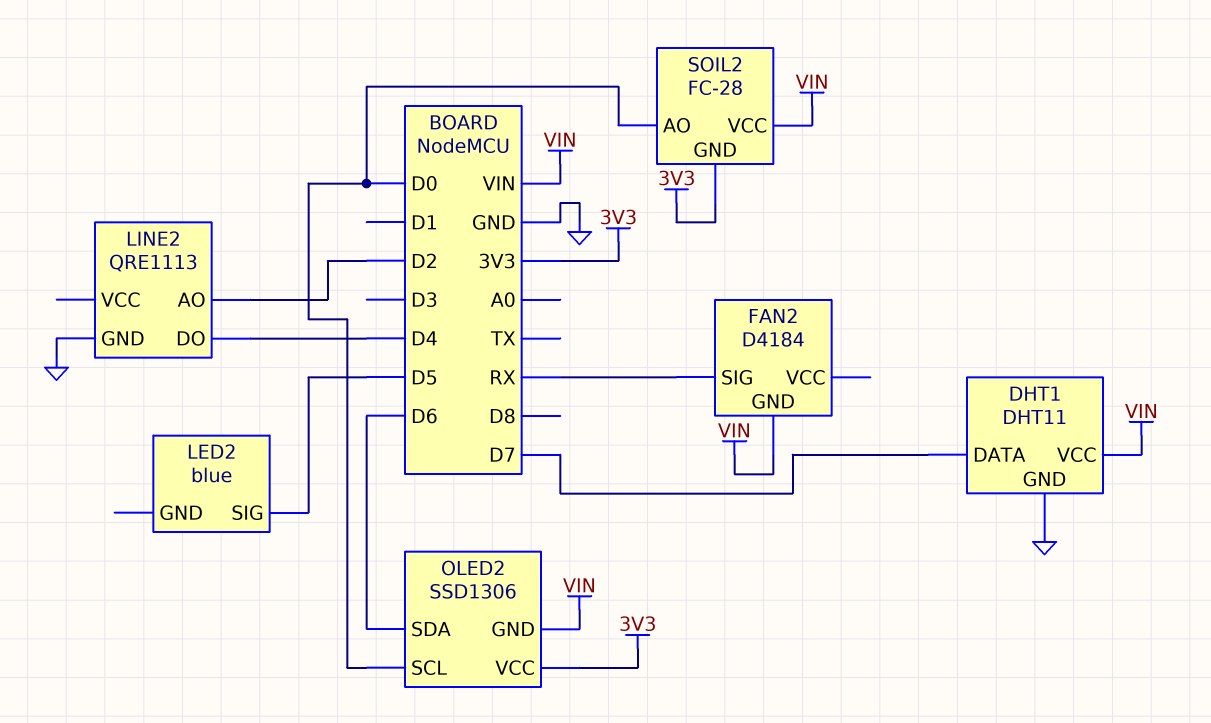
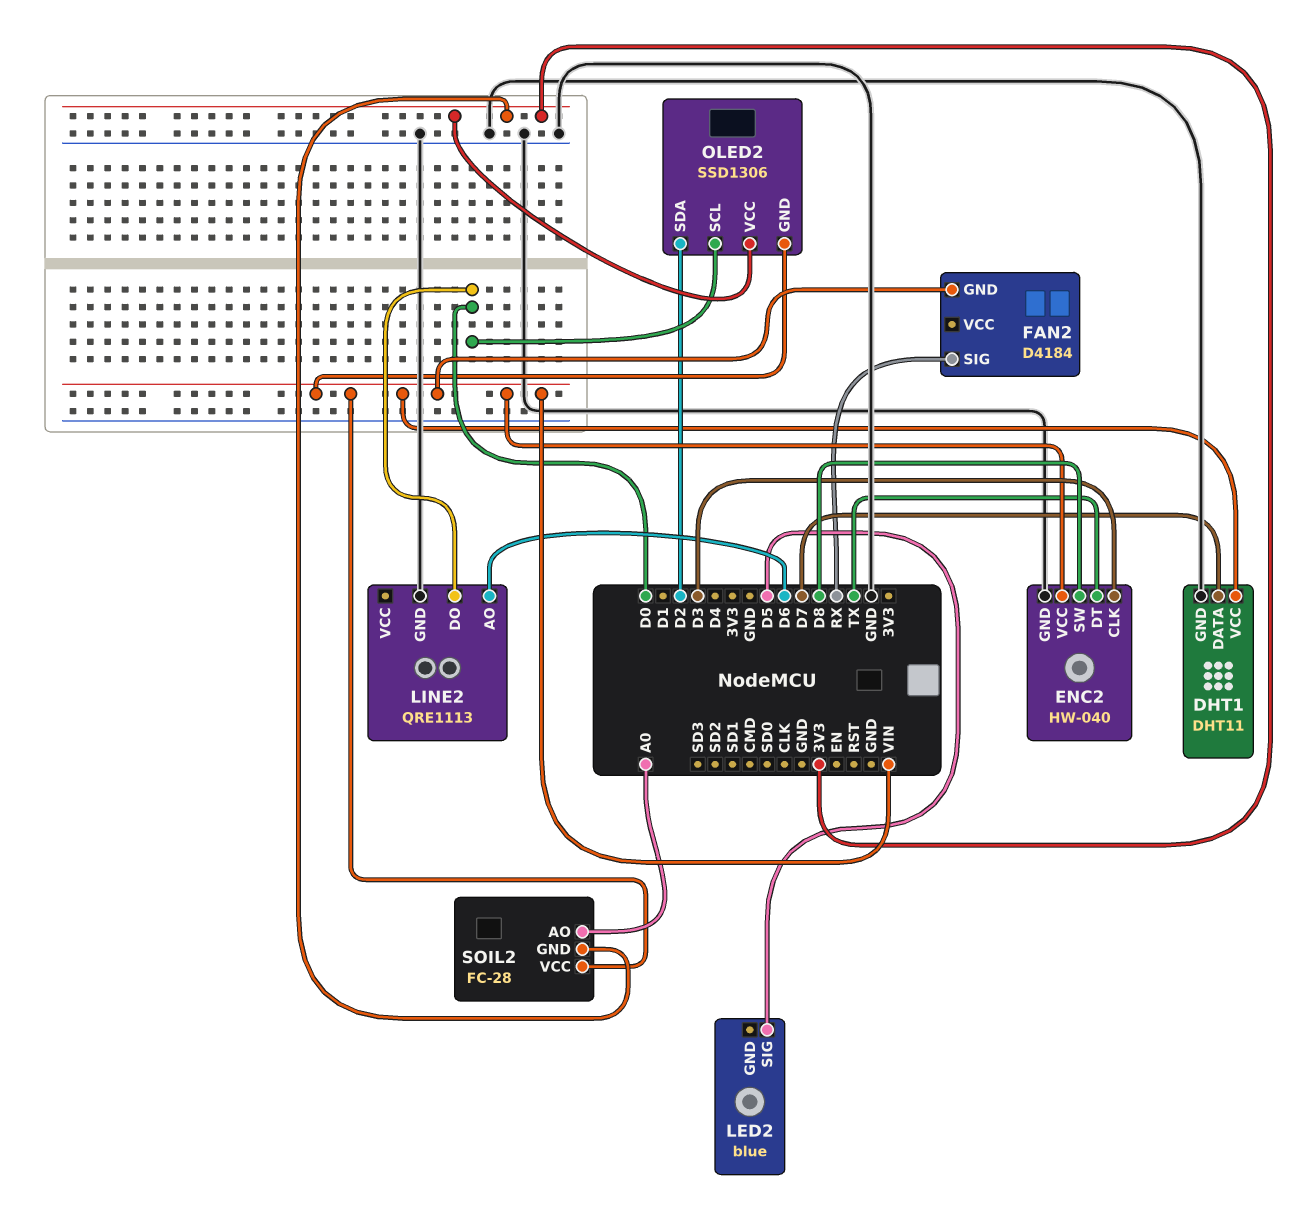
ENC2: none -> HW-040
ENC2 pin CLK: none -> D3
ENC2 pin DT: none -> TX
ENC2 pin GND: none -> GND
ENC2 pin SW: none -> D8
ENC2 pin VCC: none -> VIN
LINE2 pin AO: D2 -> D6
LINE2 pin DO: D4 -> D0
OLED2 pin SDA: D6 -> D2
SOIL2 pin AO: D0 -> A0

